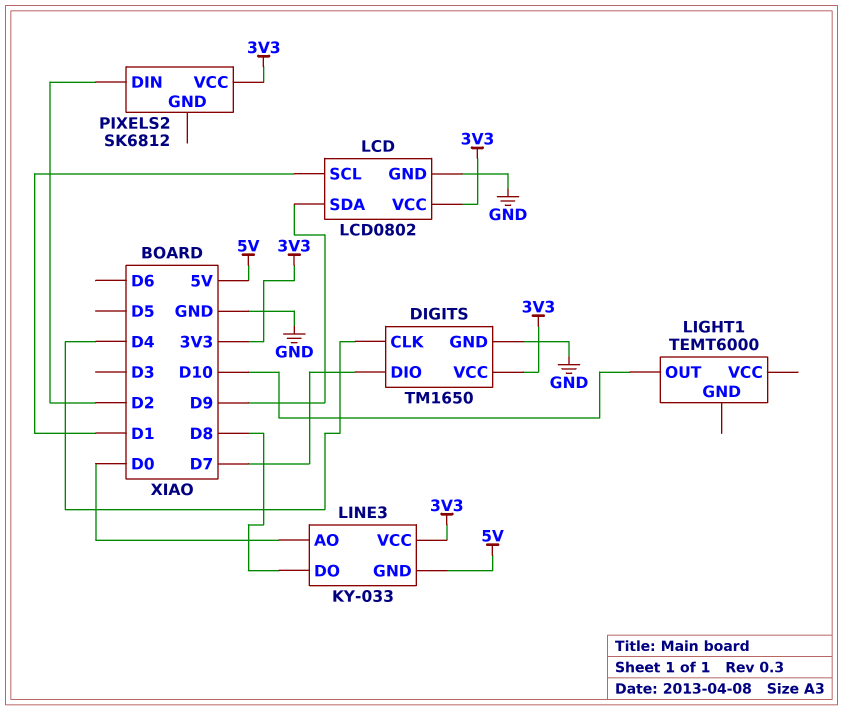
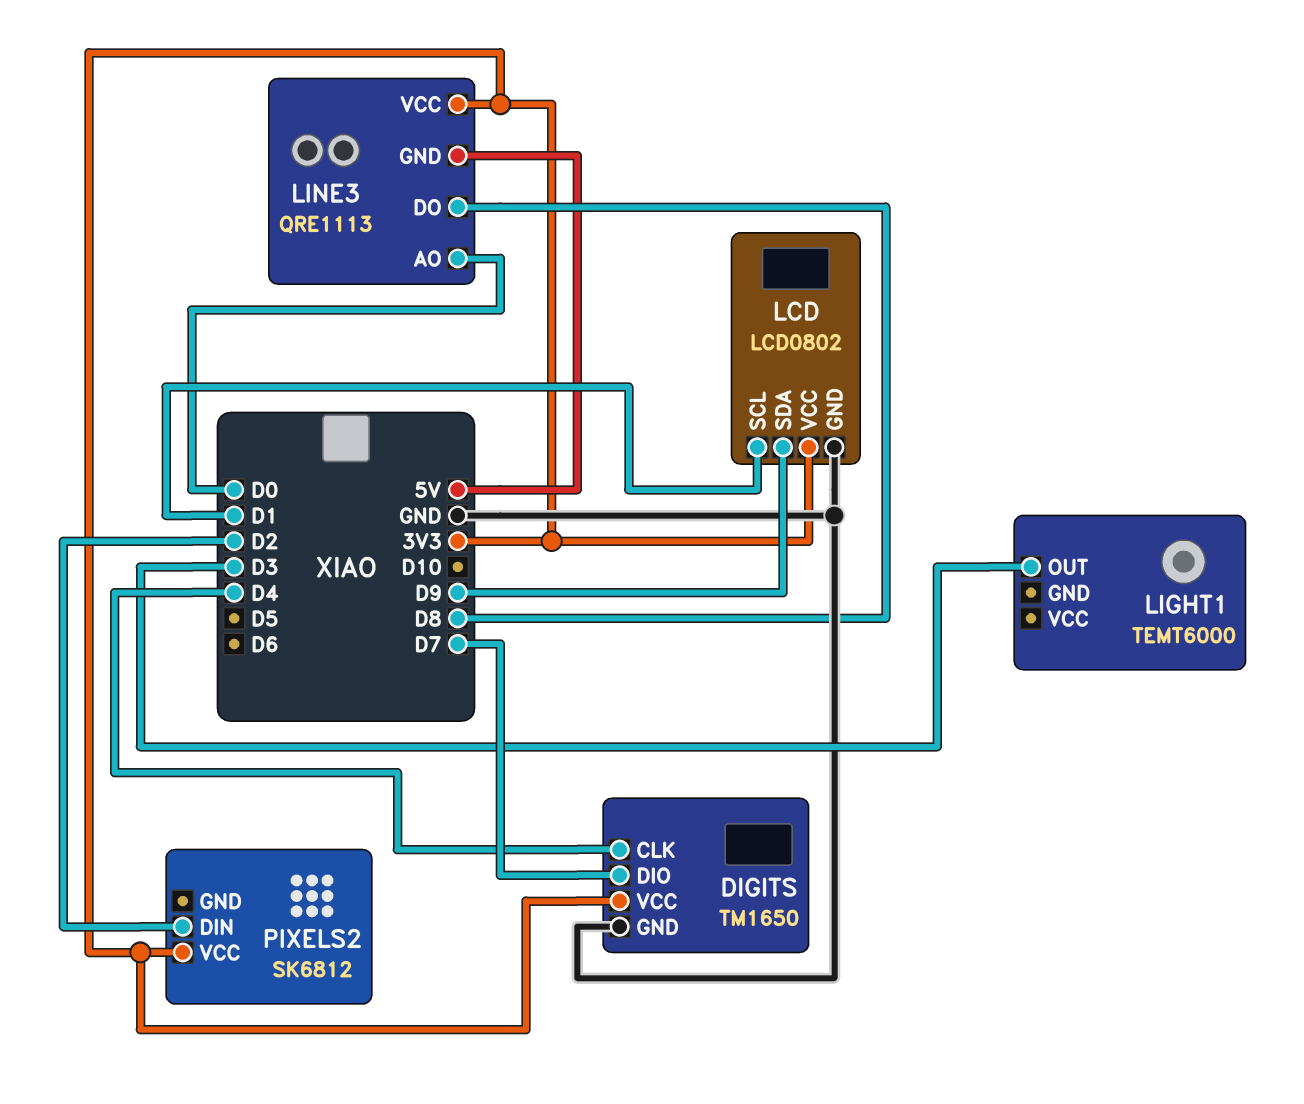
LIGHT1 pin OUT: D10 -> D3
LINE3: KY-033 -> QRE1113

